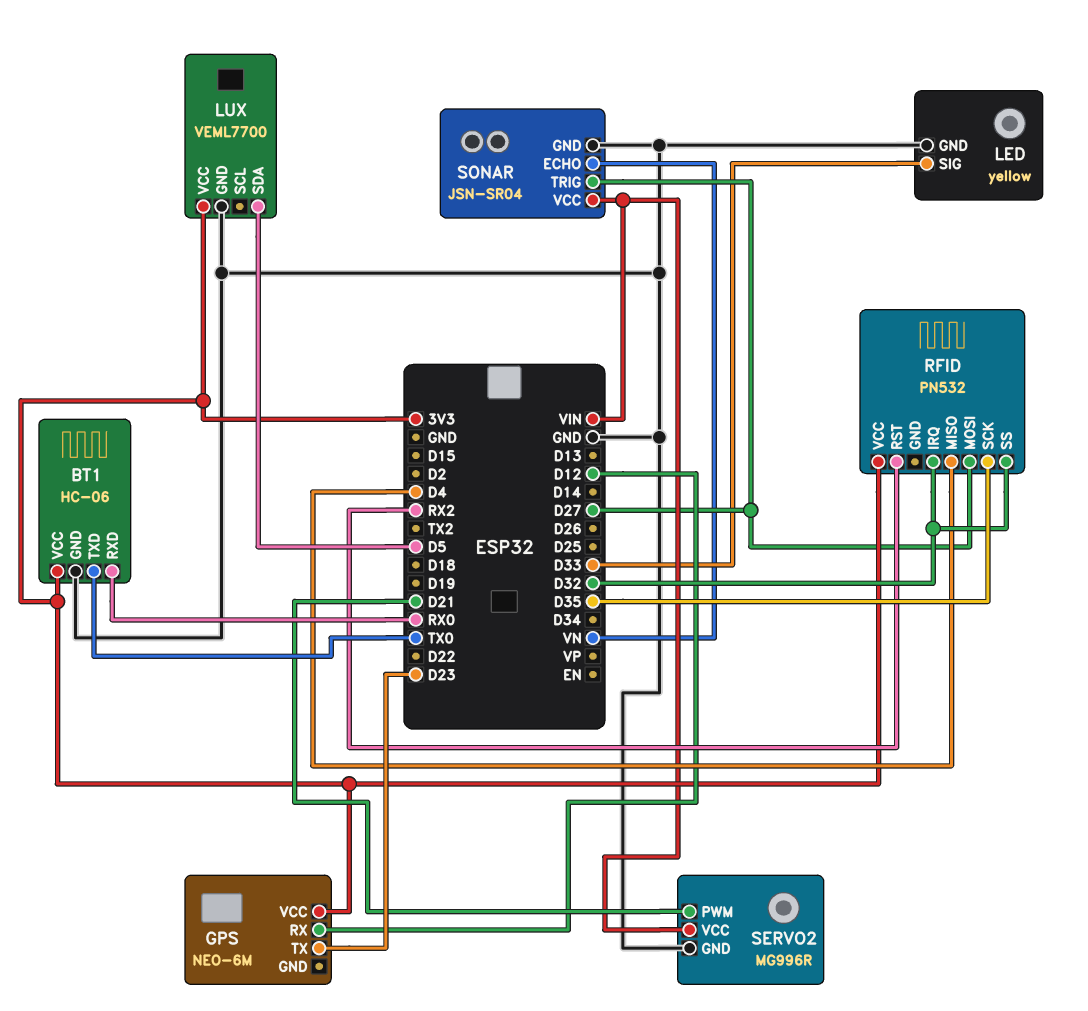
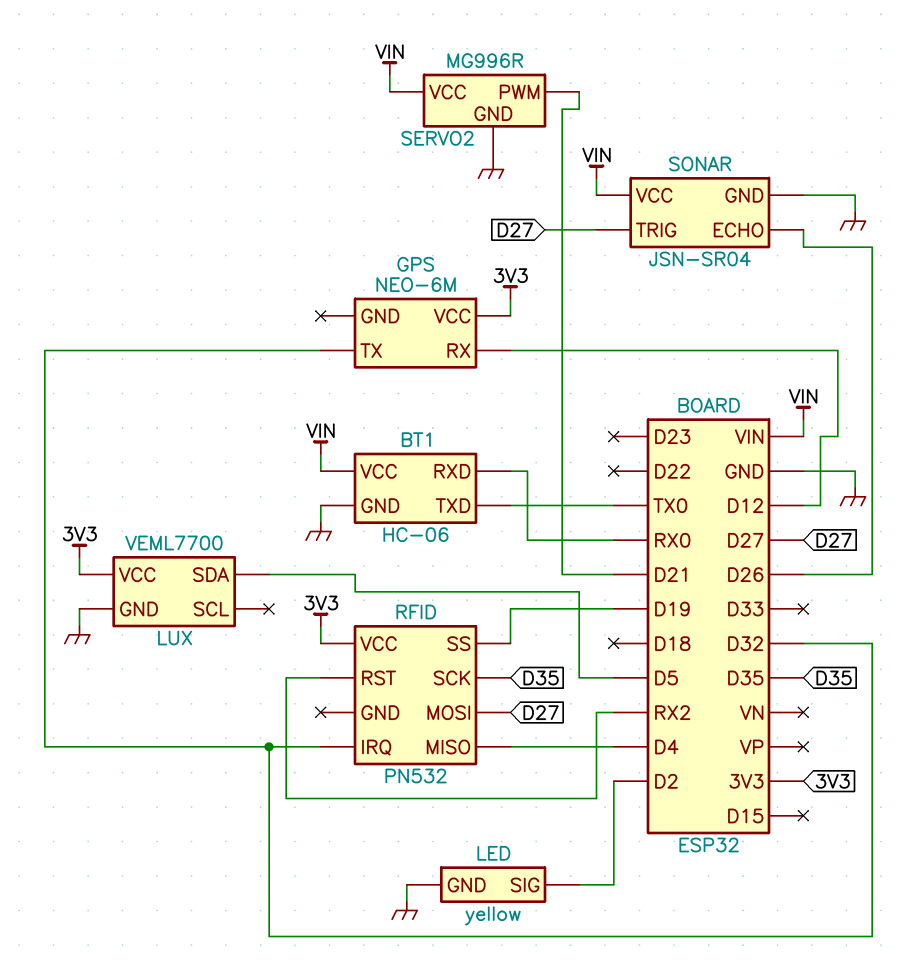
BT1 pin VCC: 3V3 -> VIN
GPS pin TX: D23 -> D32
LED pin SIG: D33 -> D2
RFID pin SS: D32 -> D19
SONAR pin ECHO: VN -> D26

